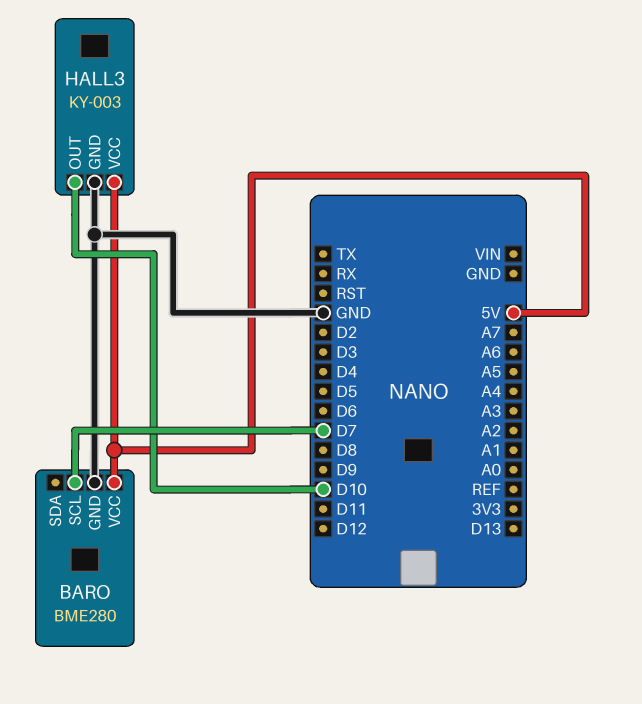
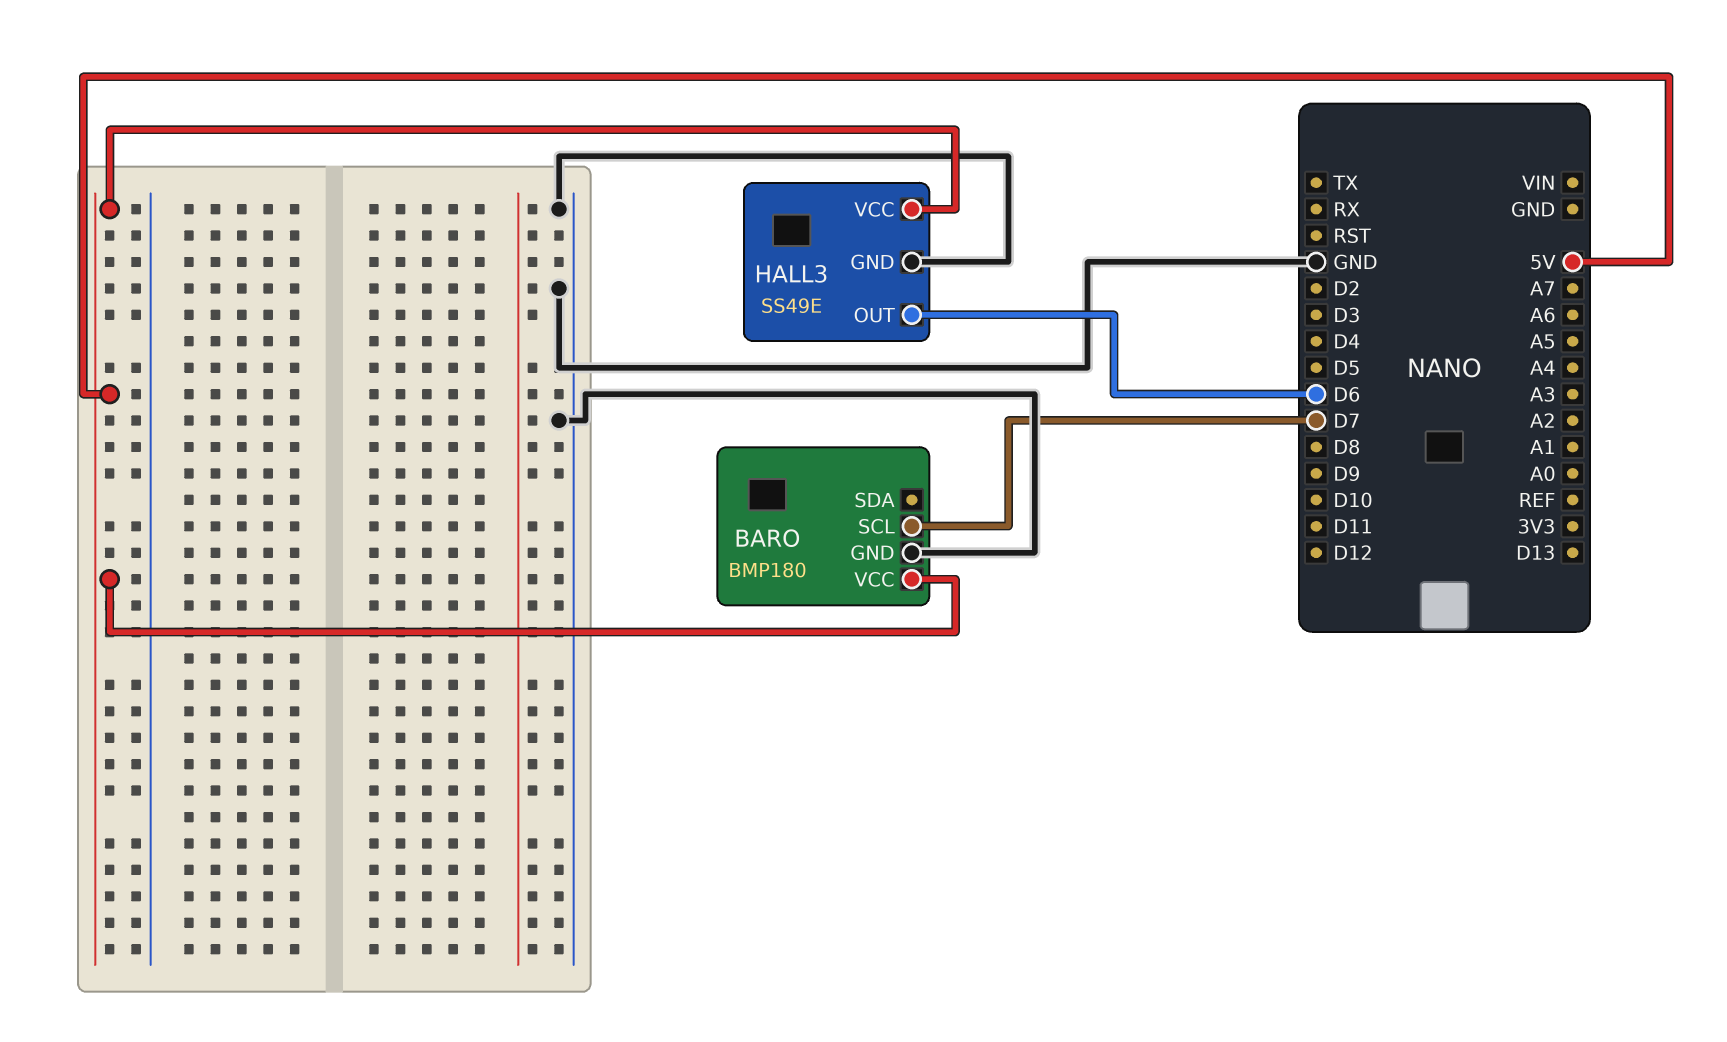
BARO: BME280 -> BMP180
HALL3: KY-003 -> SS49E
HALL3 pin OUT: D10 -> D6

